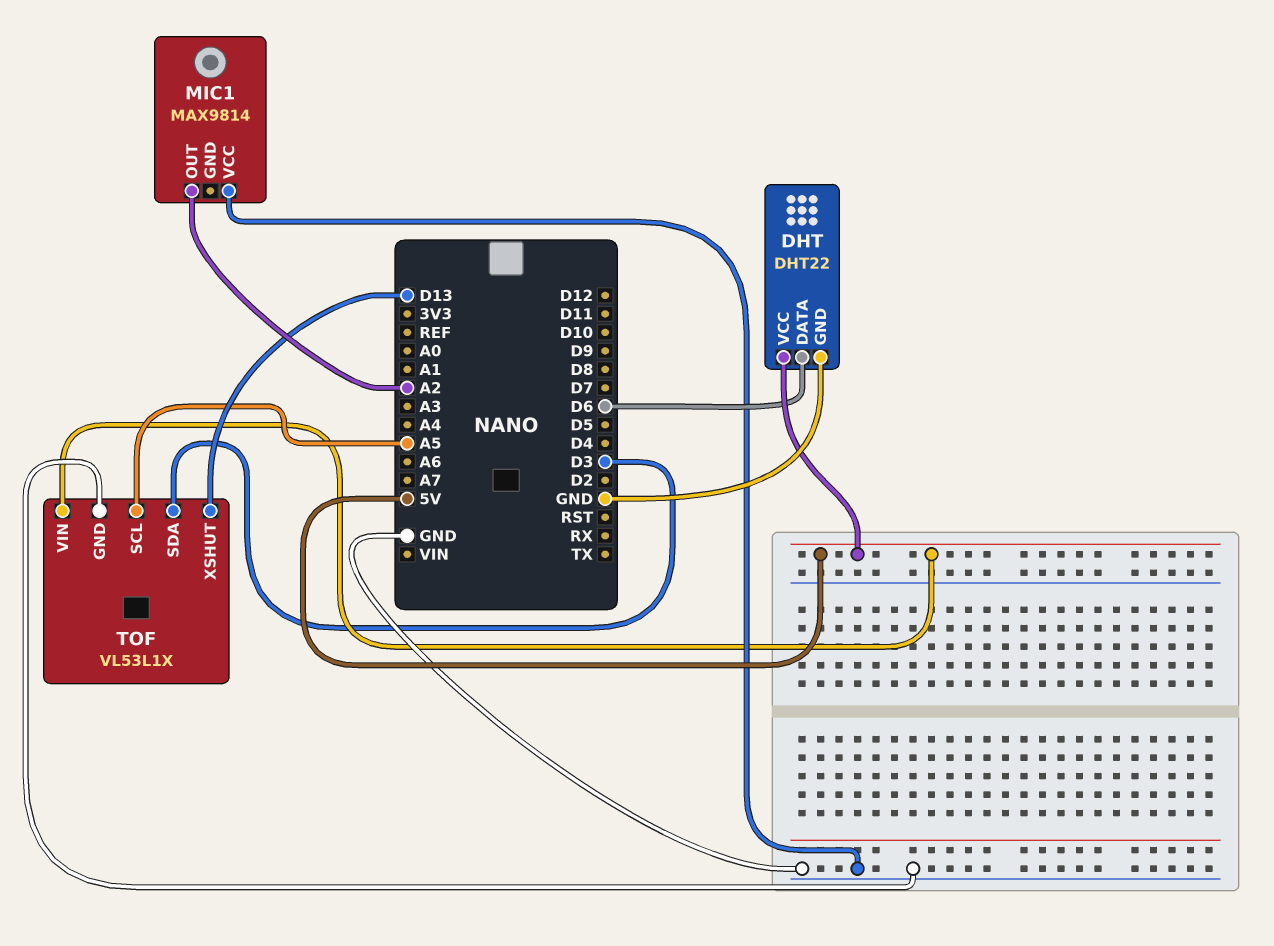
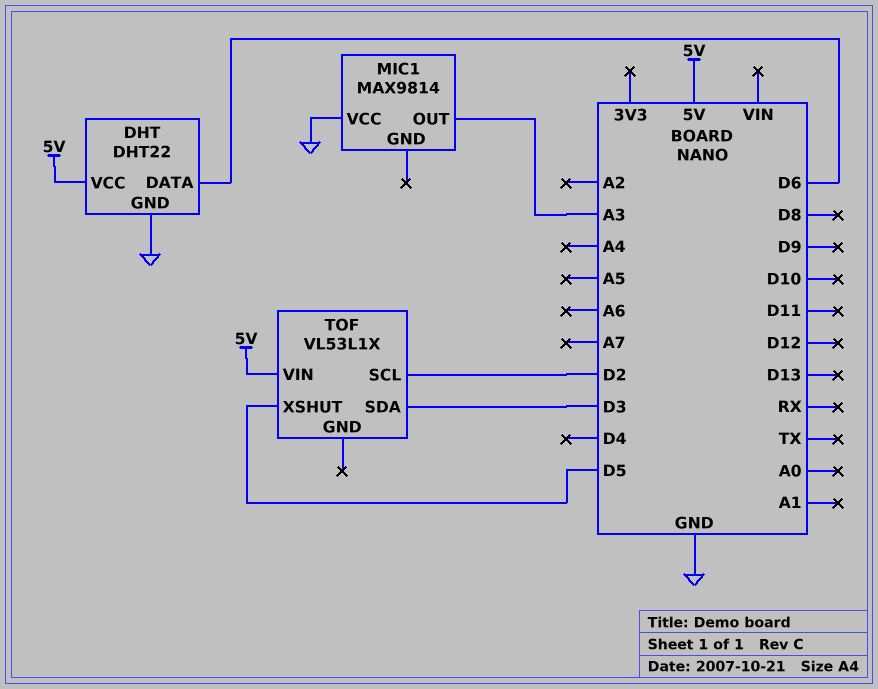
MIC1 pin OUT: A2 -> A3
TOF pin GND: GND -> none
TOF pin SCL: A5 -> D2
TOF pin XSHUT: D13 -> D5

